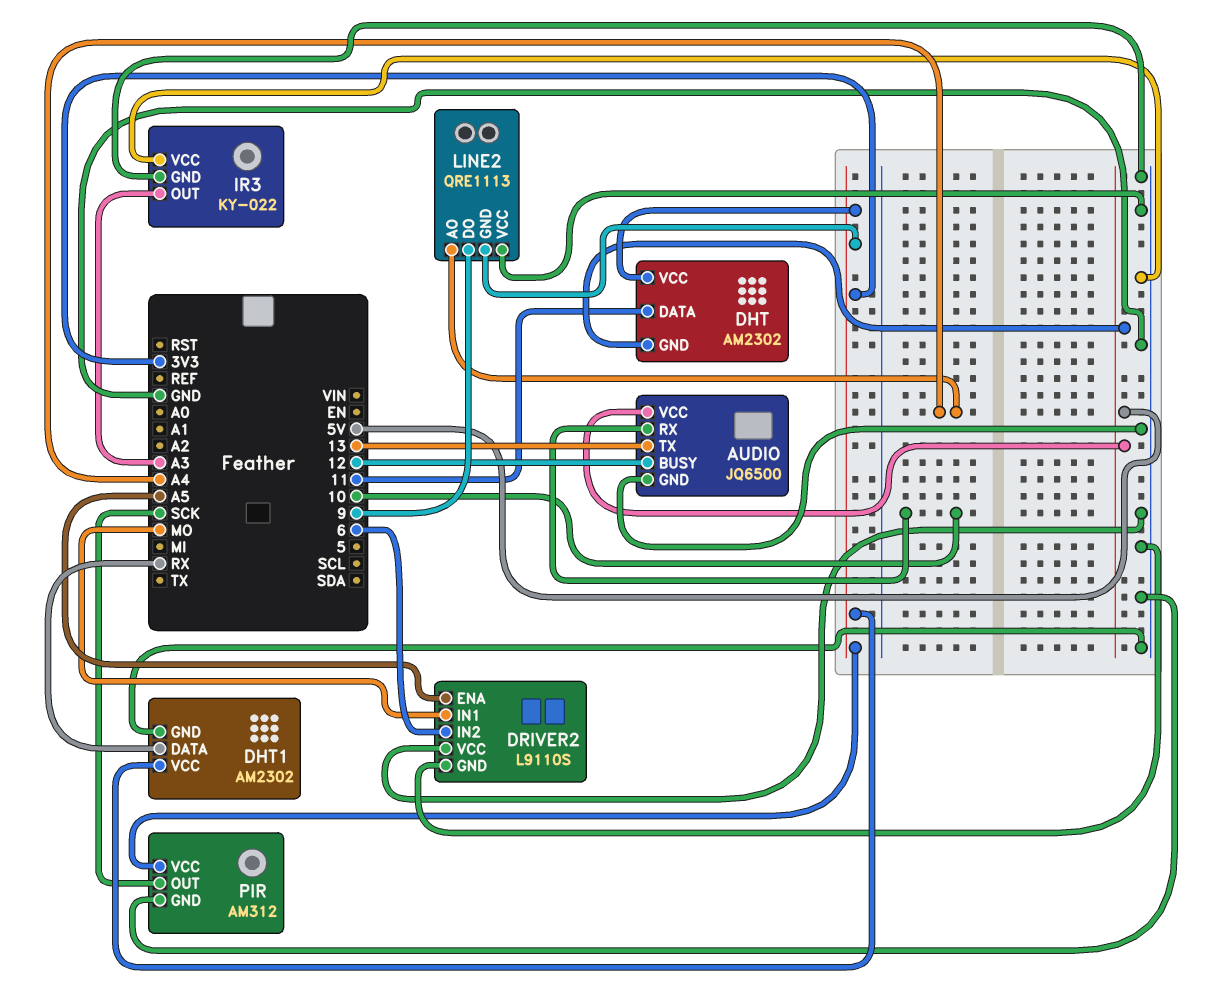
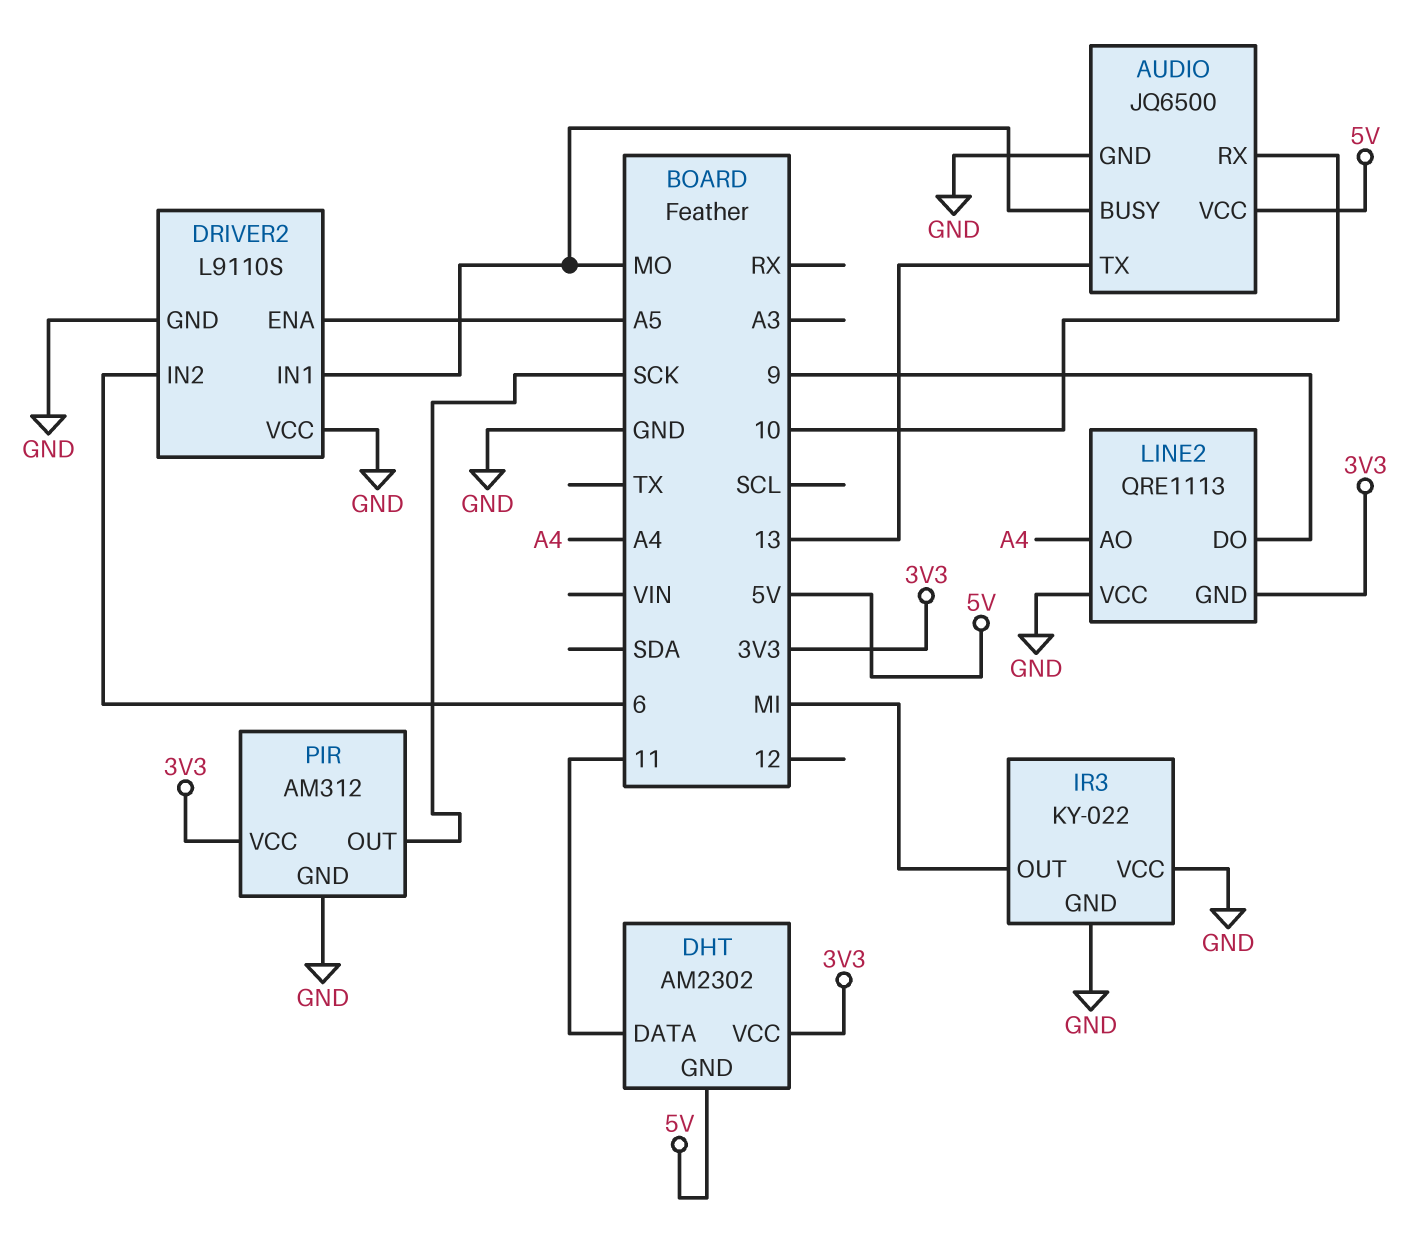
AUDIO pin BUSY: 12 -> MO
DHT1: AM2302 -> none
DHT1 pin DATA: RX -> none
DHT1 pin GND: GND -> none
DHT1 pin VCC: 3V3 -> none
IR3 pin OUT: A3 -> MI

